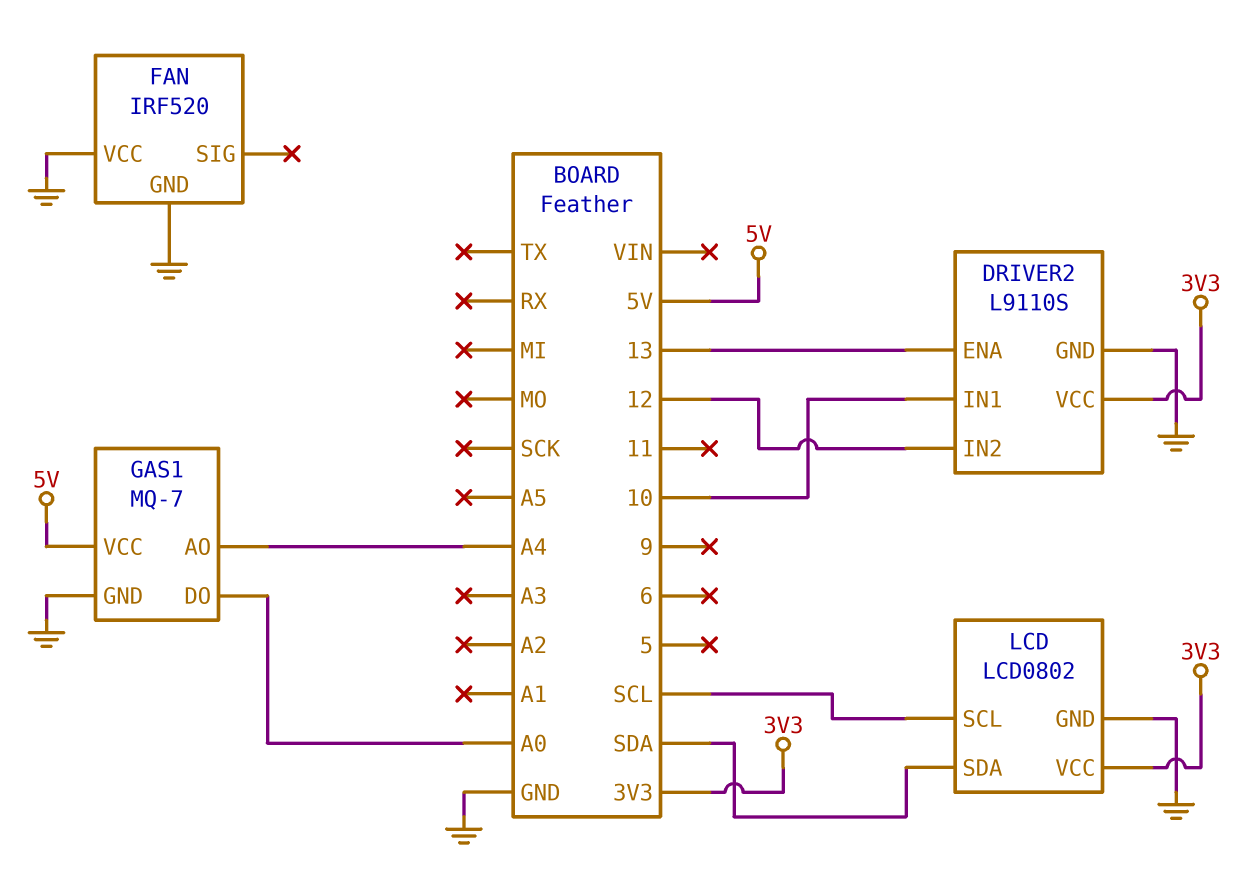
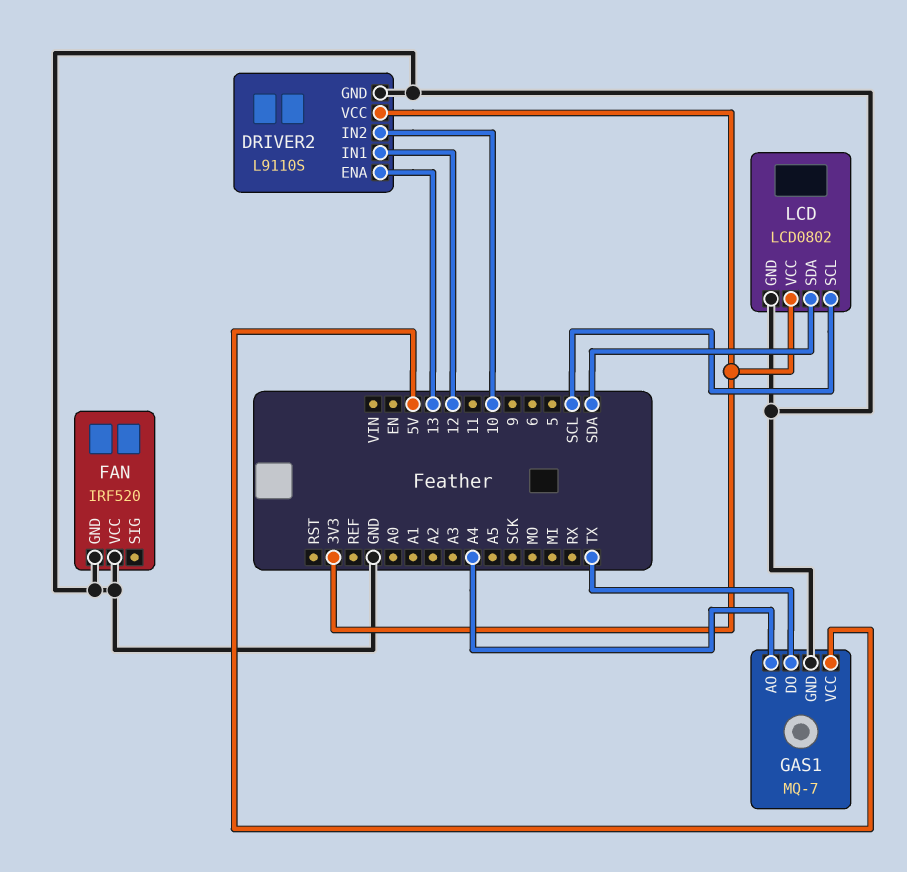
DRIVER2 pin IN1: 10 -> 12
DRIVER2 pin IN2: 12 -> 10
GAS1 pin DO: A0 -> TX

